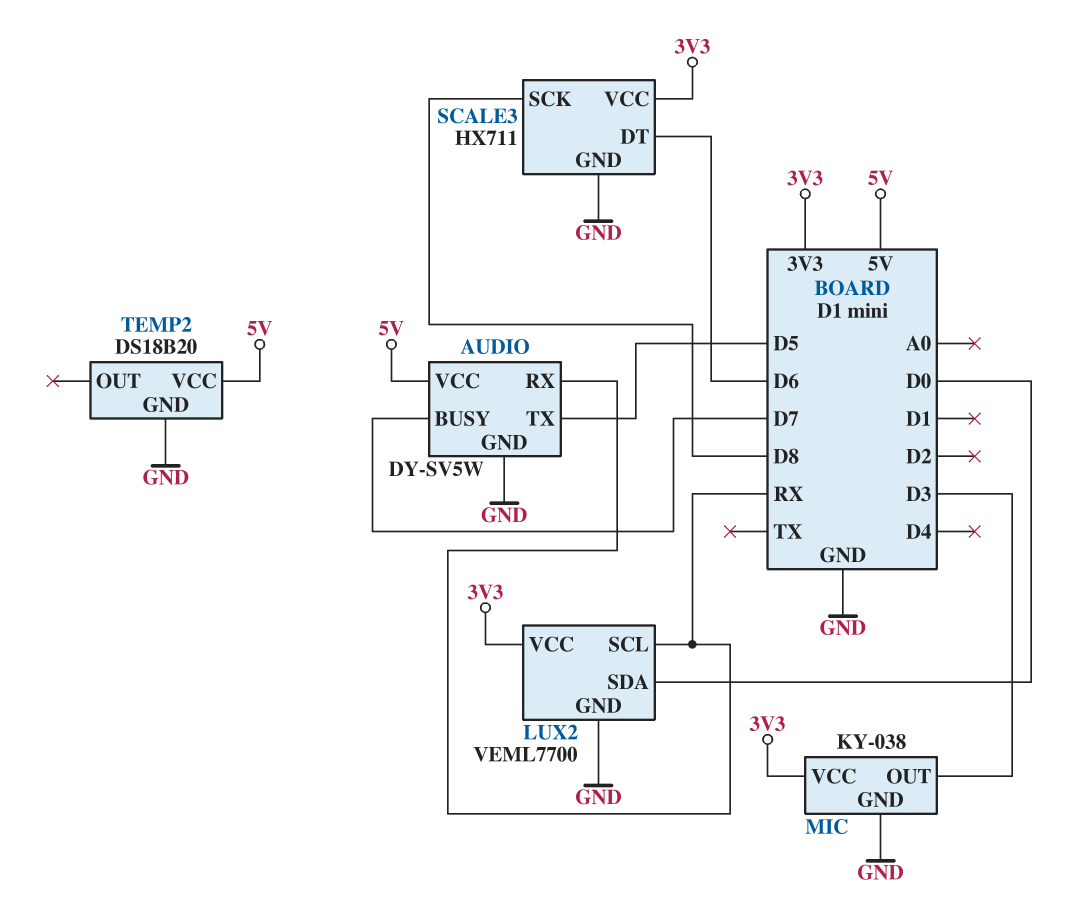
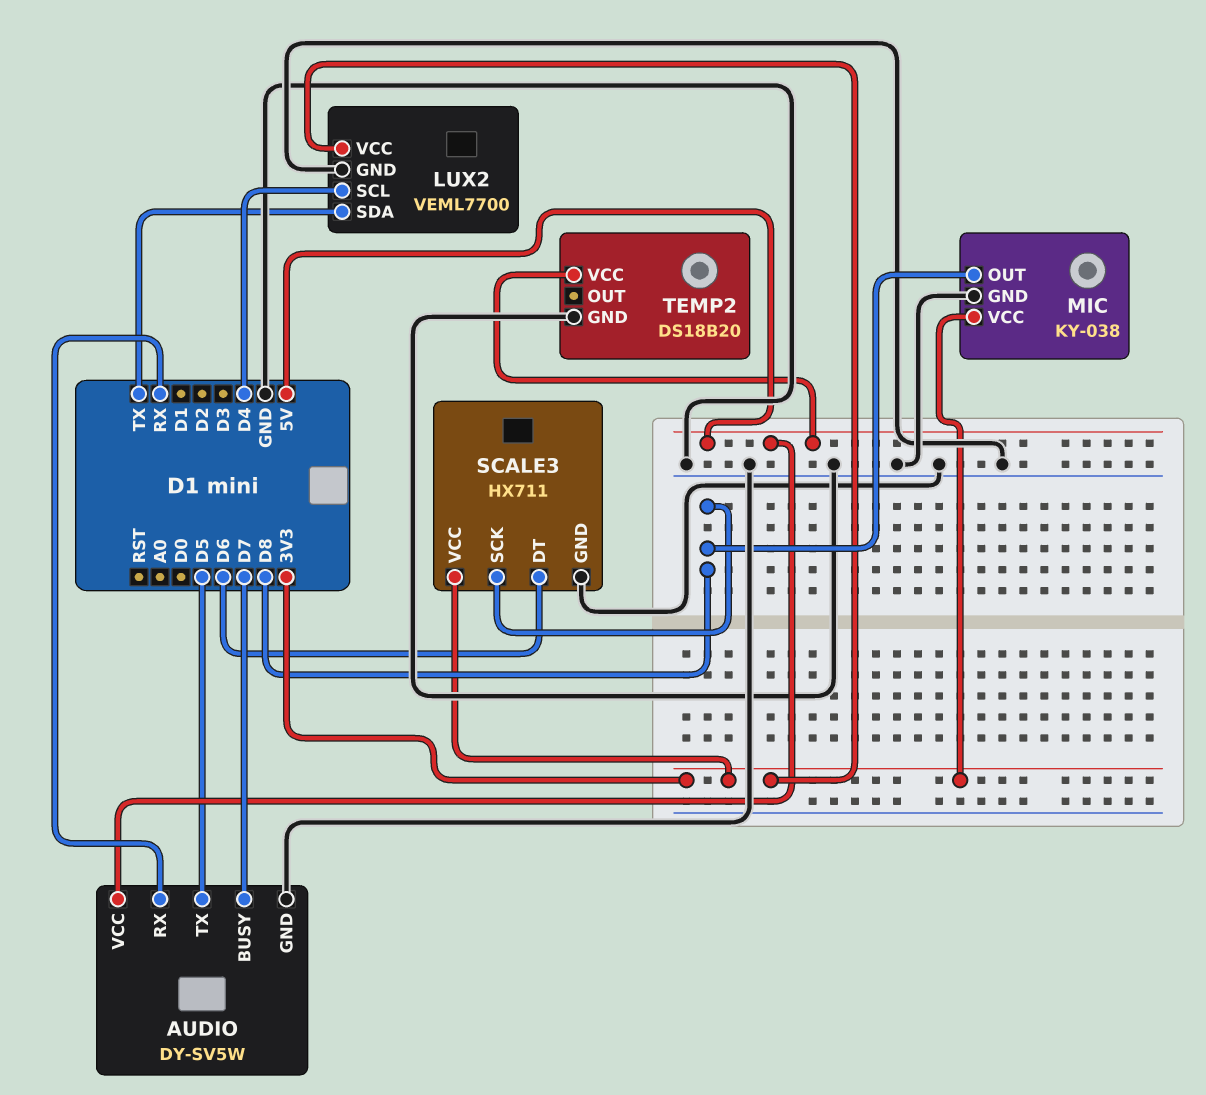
LUX2 pin SCL: RX -> D4
LUX2 pin SDA: D0 -> TX
MIC pin OUT: D3 -> D8

